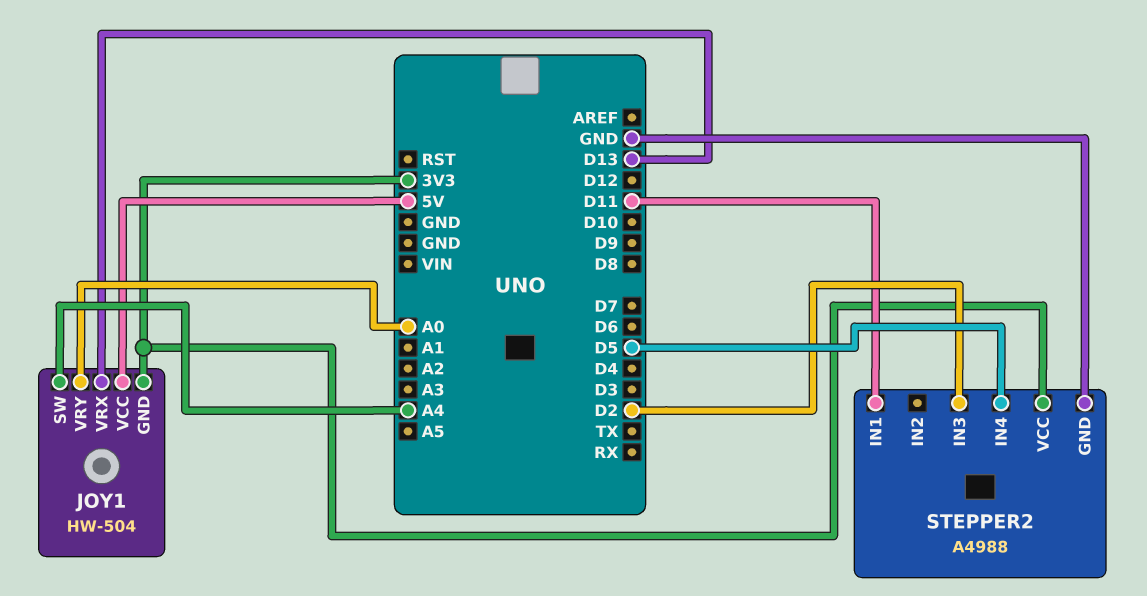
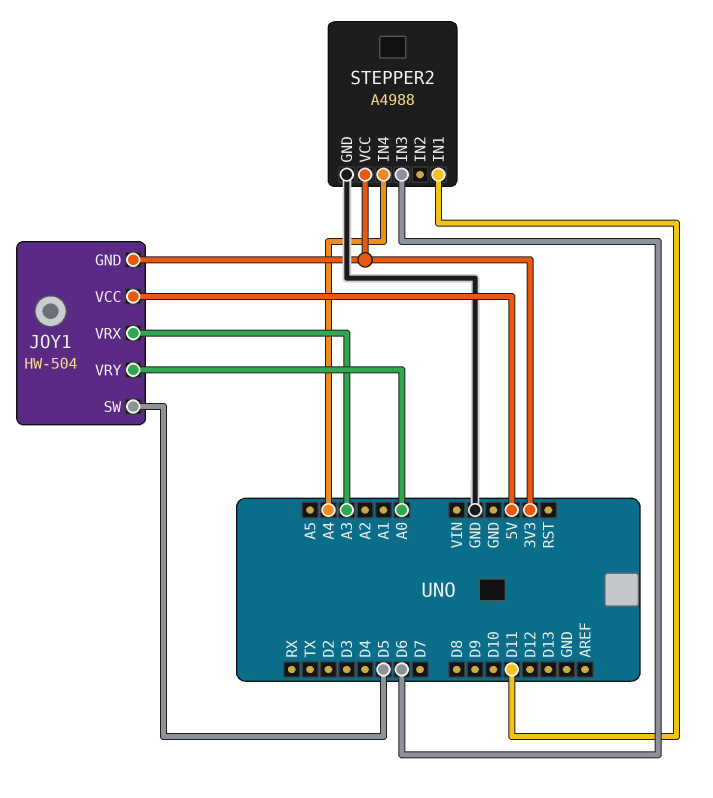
JOY1 pin SW: A4 -> D5
JOY1 pin VRX: D13 -> A3
STEPPER2 pin IN3: D2 -> D6
STEPPER2 pin IN4: D5 -> A4

